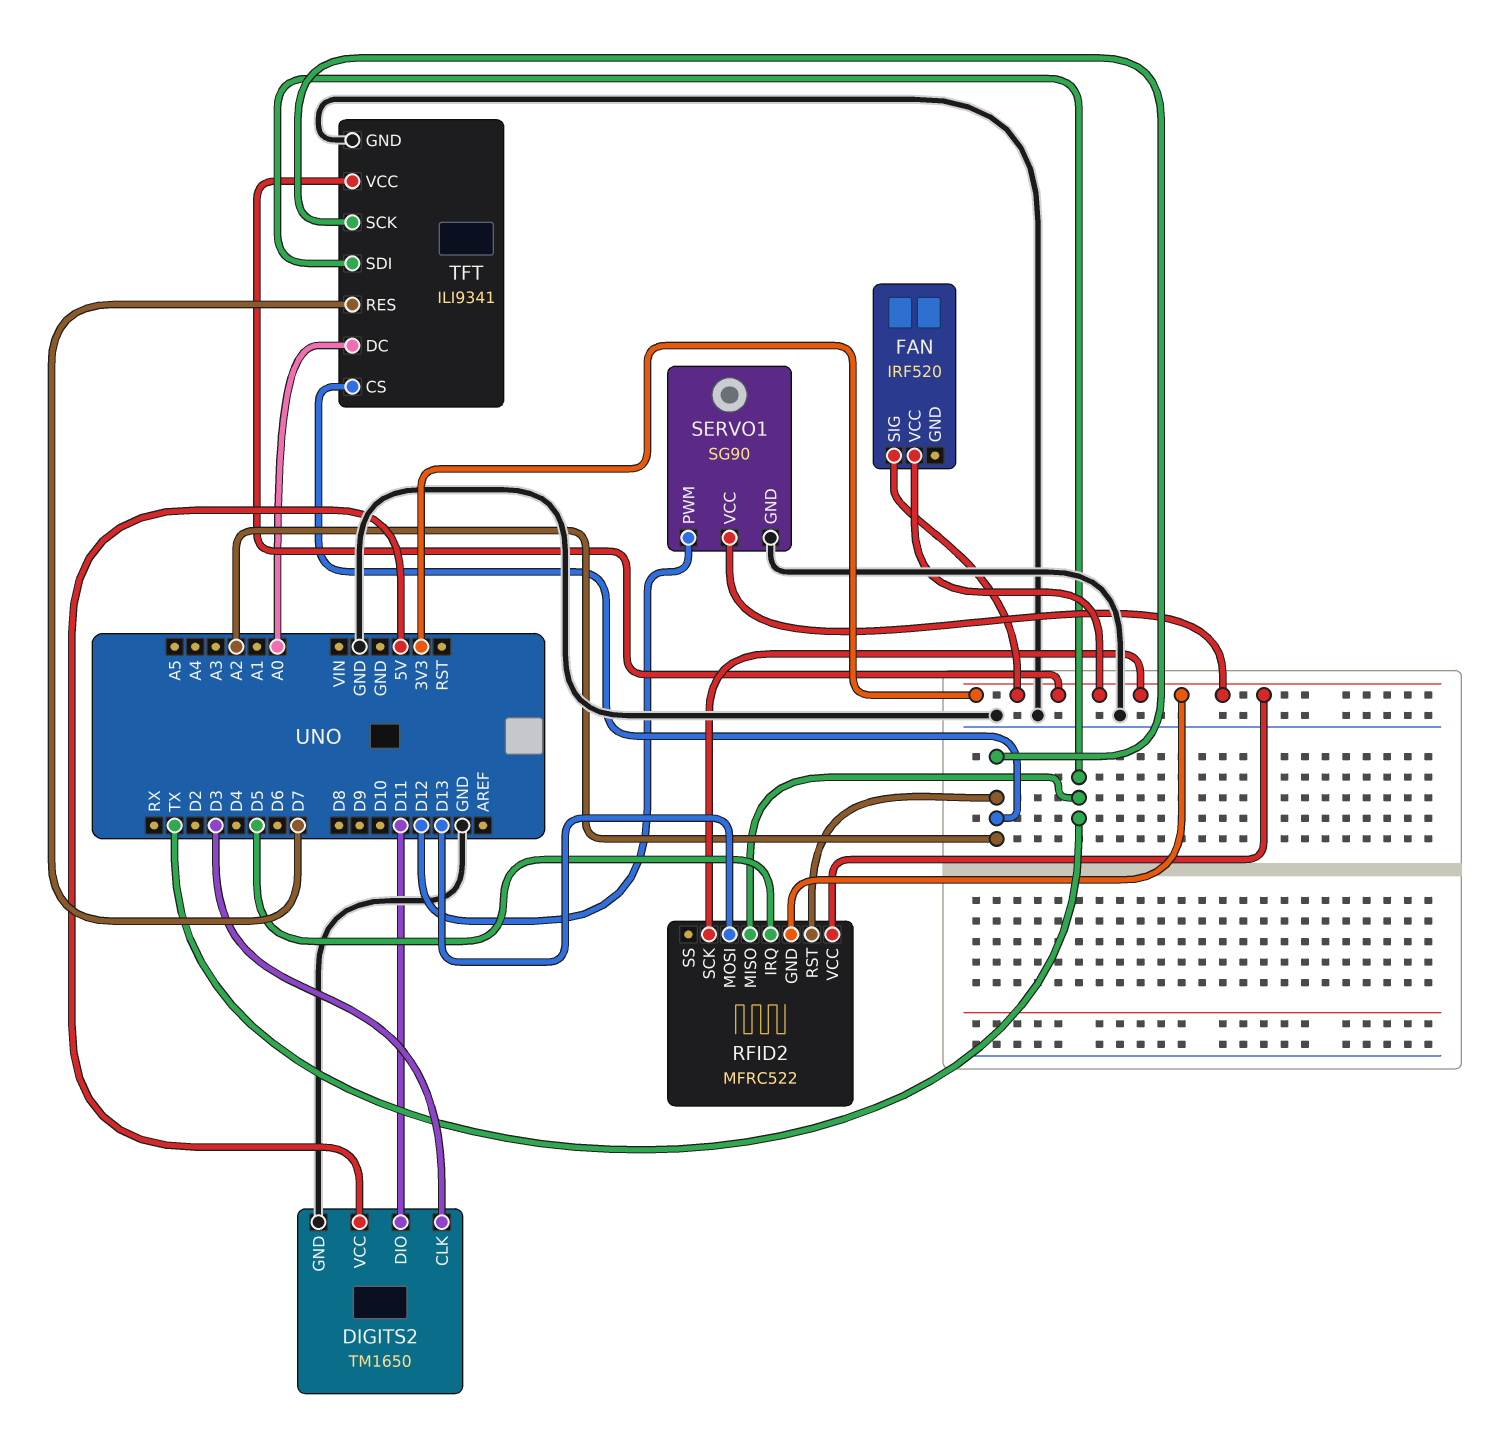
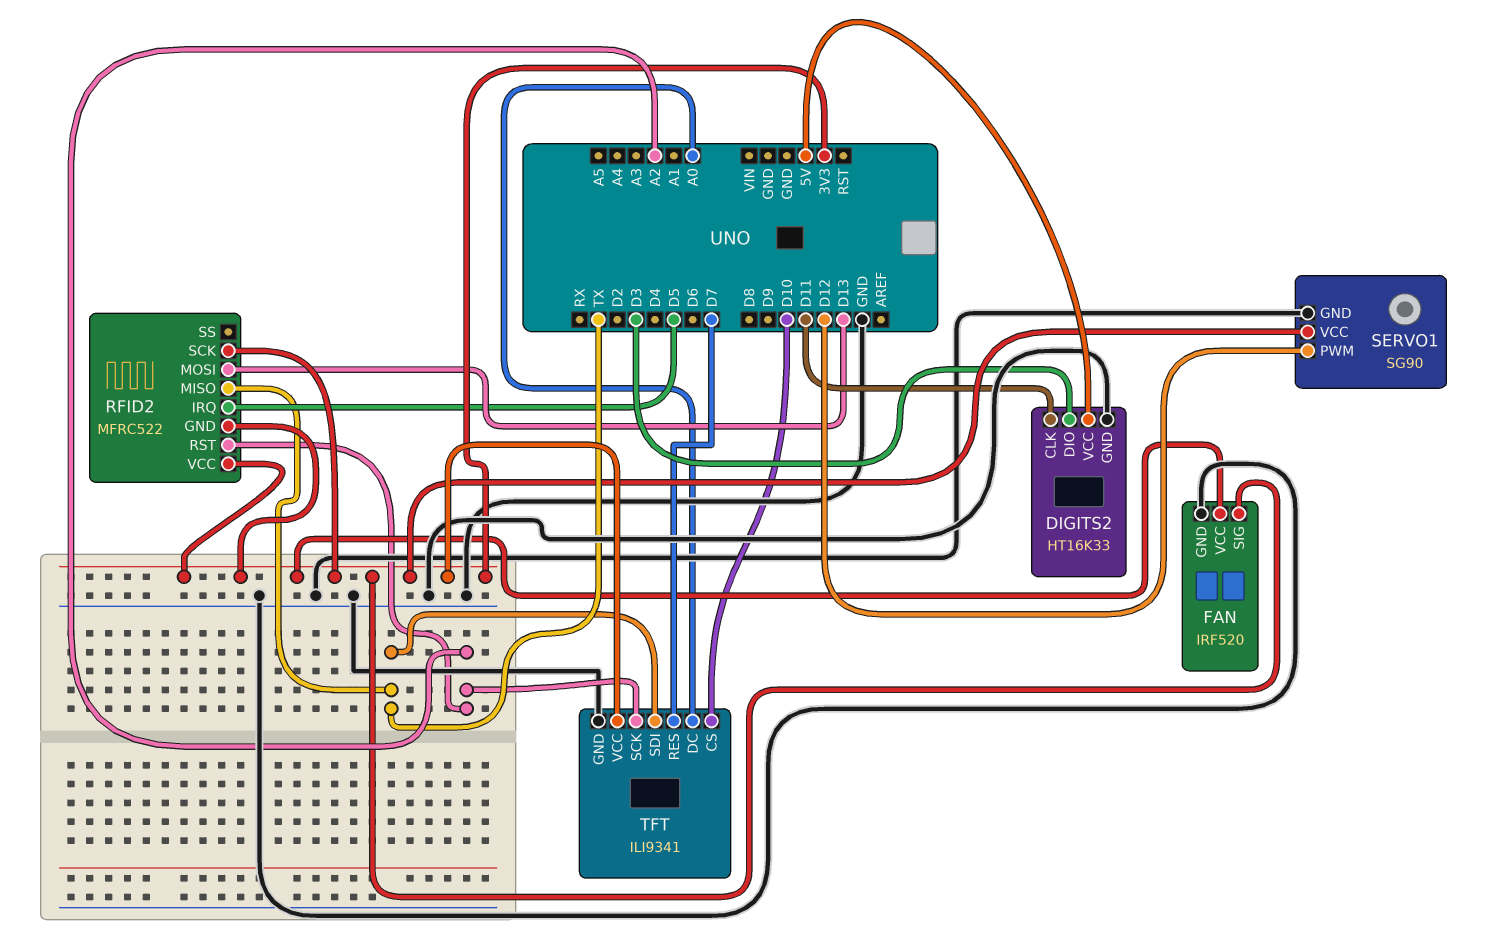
DIGITS2: TM1650 -> HT16K33
DIGITS2 pin CLK: D3 -> D11
DIGITS2 pin DIO: D11 -> D3
FAN pin GND: none -> GND
TFT pin CS: A2 -> D10

